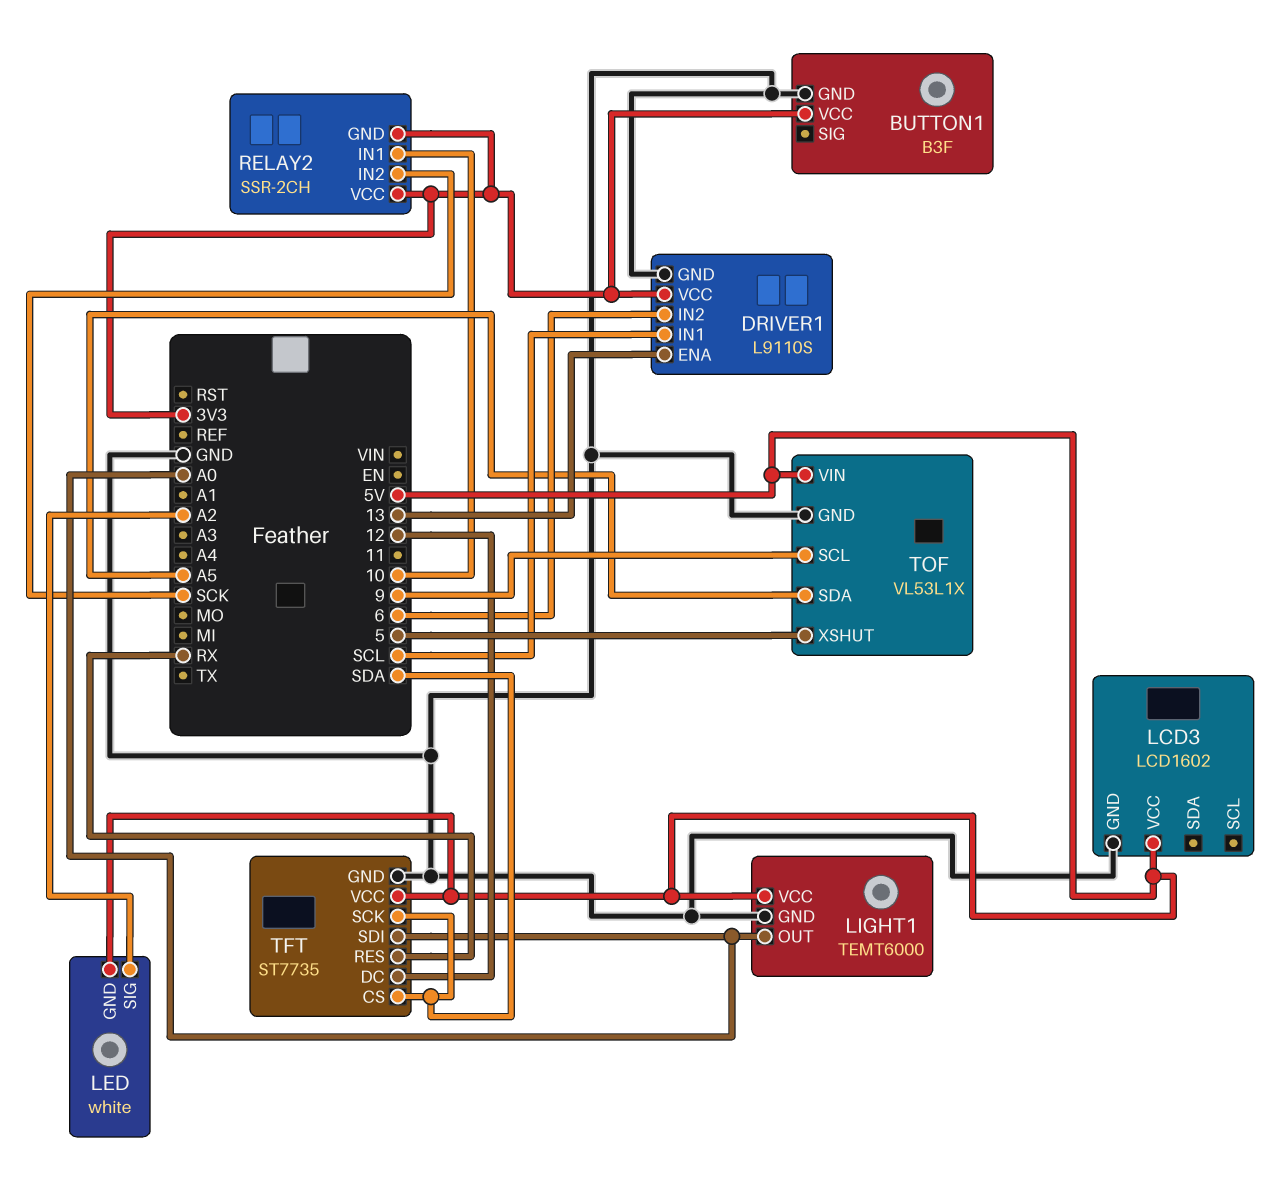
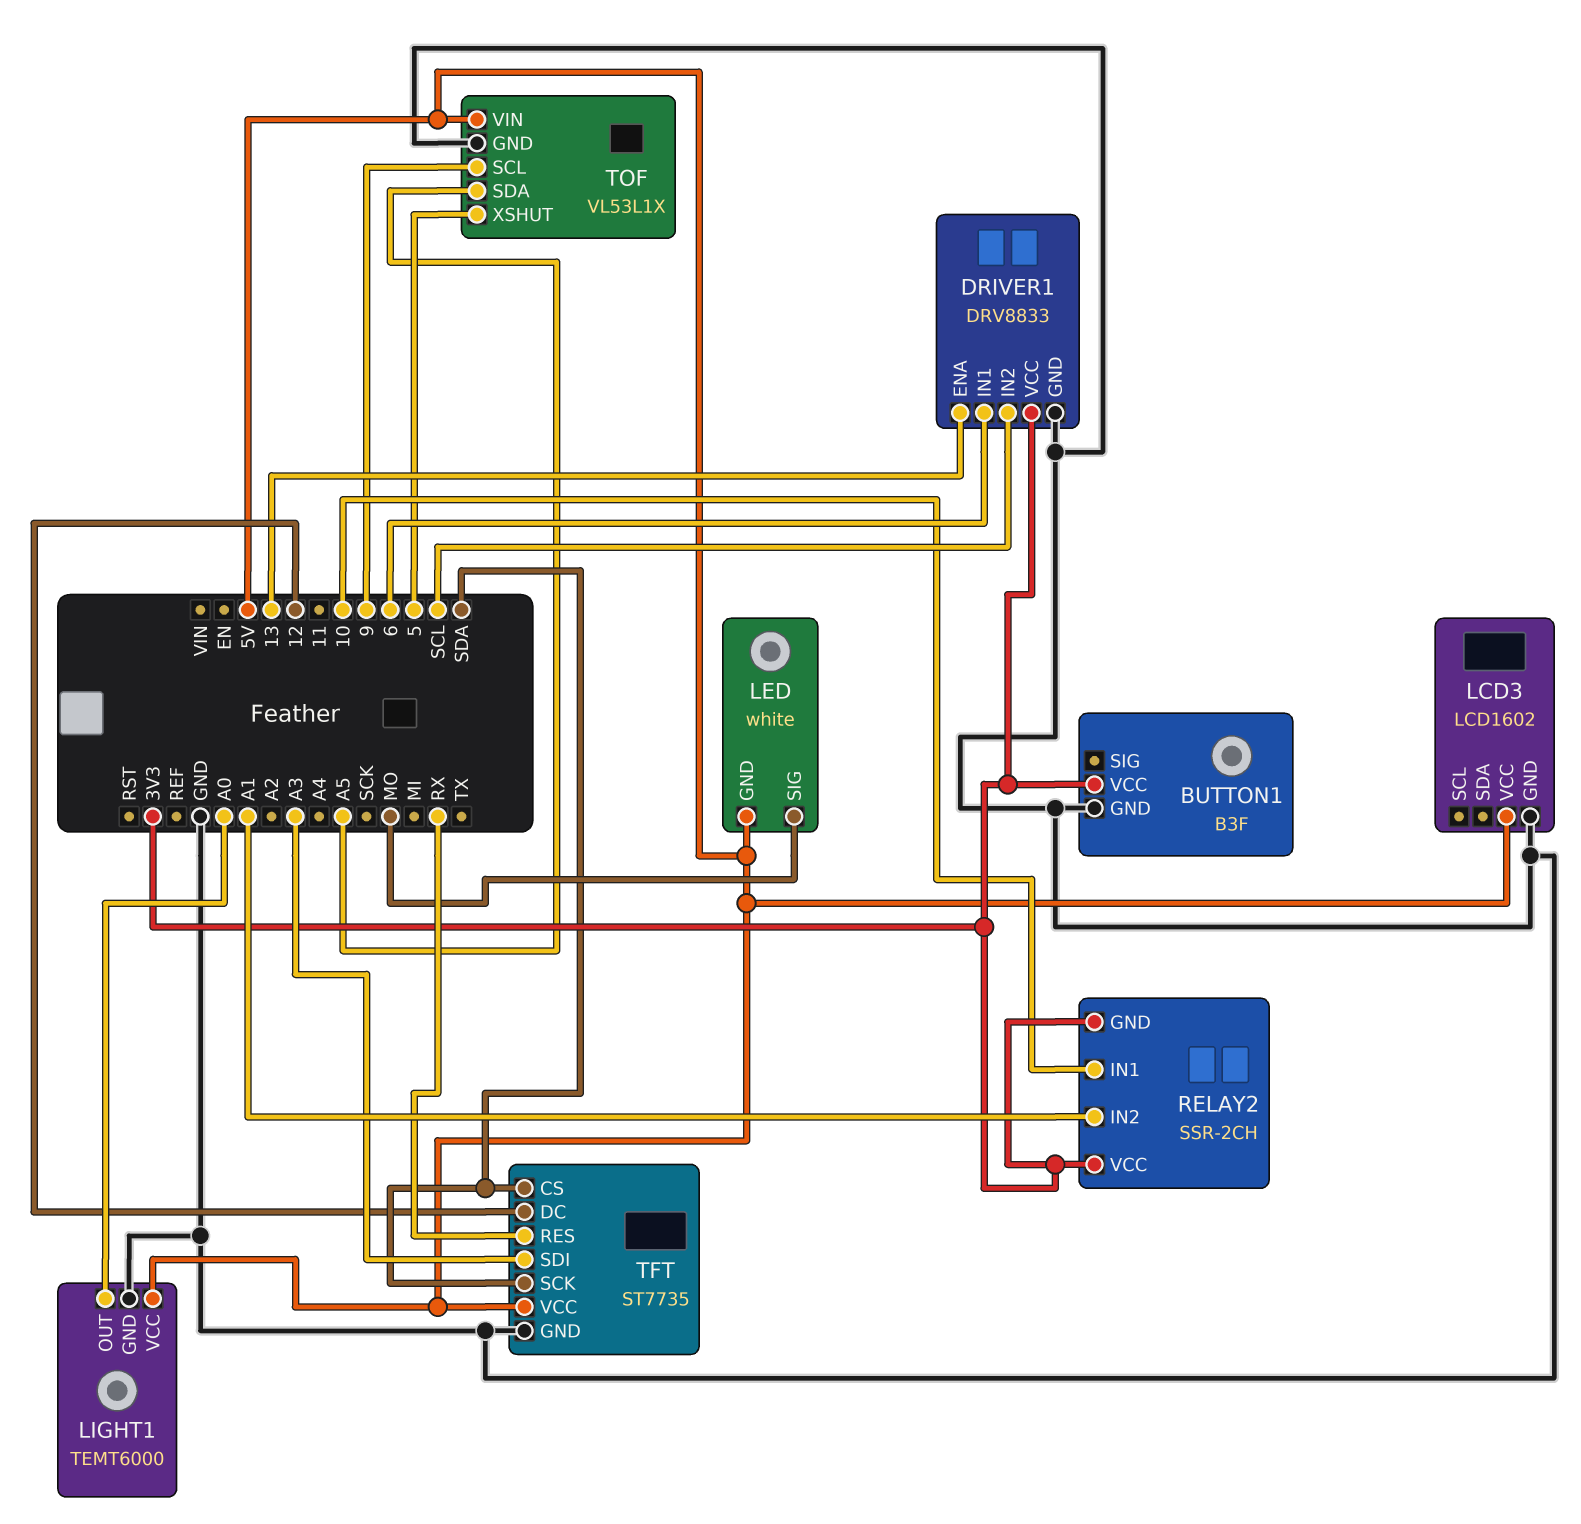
DRIVER1: L9110S -> DRV8833
DRIVER1 pin IN1: SCL -> 6
DRIVER1 pin IN2: 6 -> SCL
LED pin SIG: A2 -> MO
RELAY2 pin IN2: SCK -> A1
TFT pin SDI: A0 -> A3

